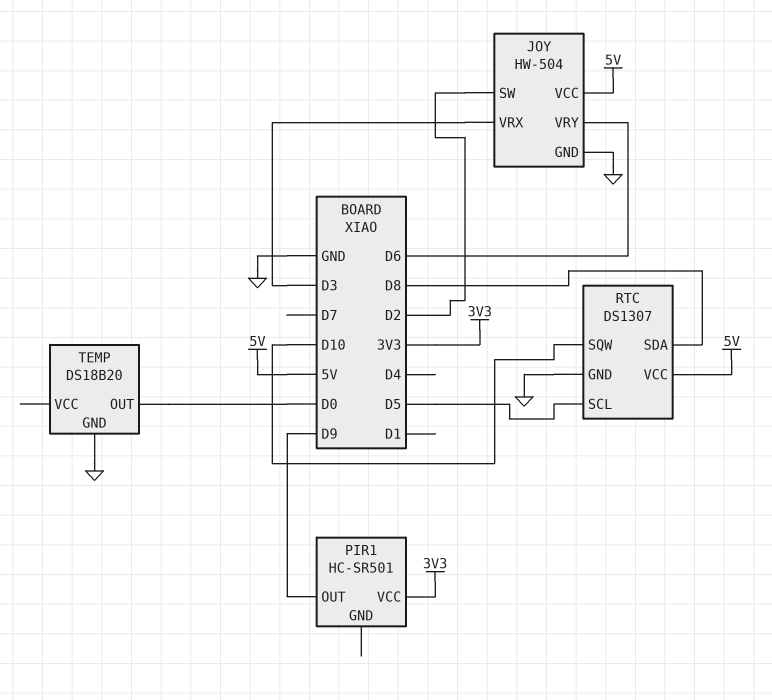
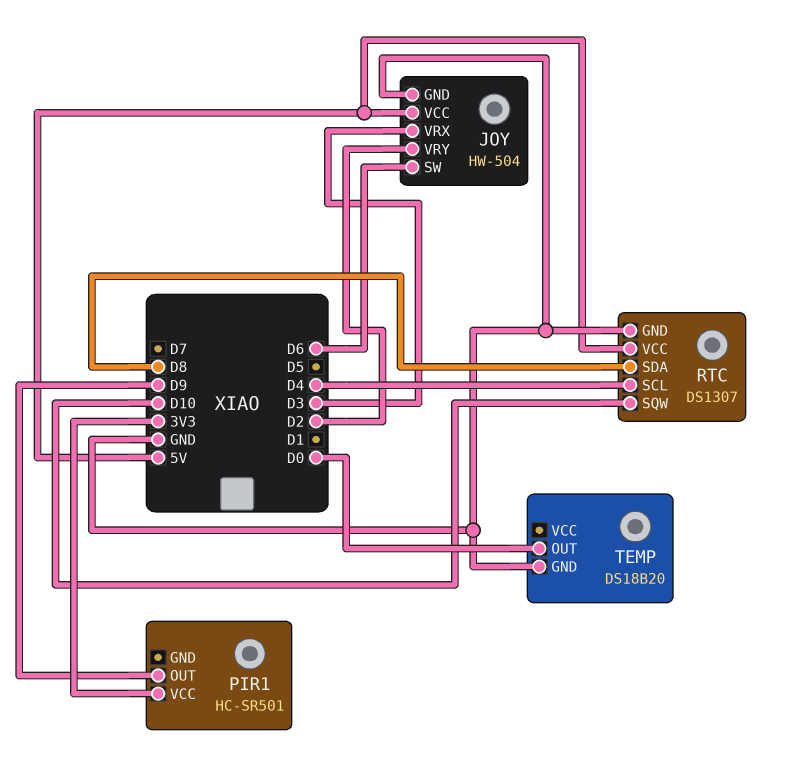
JOY pin SW: D2 -> D6
JOY pin VRY: D6 -> D2
RTC pin SCL: D5 -> D4

